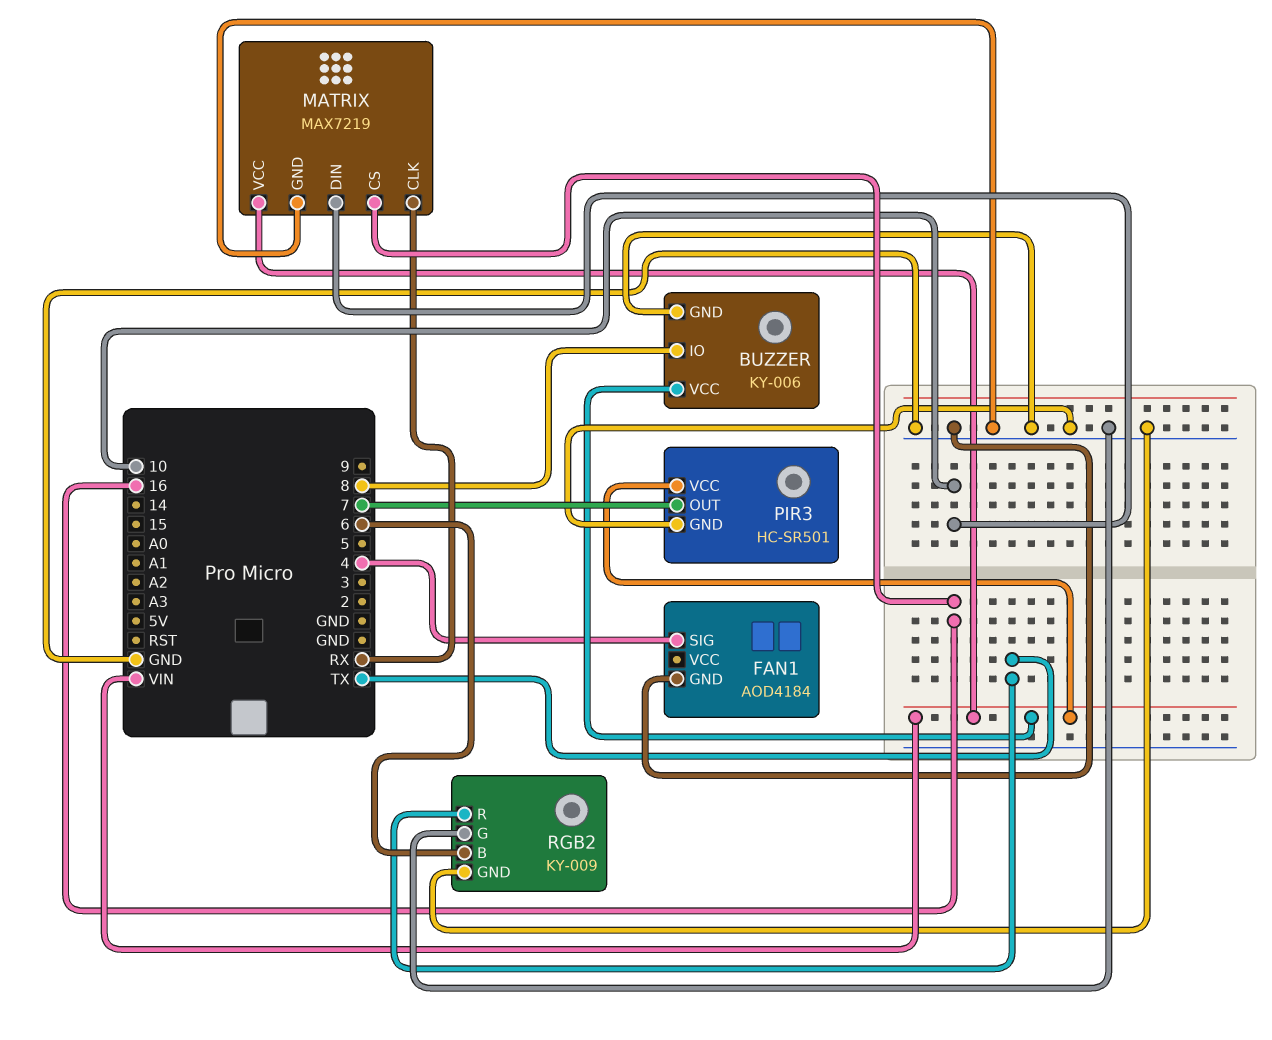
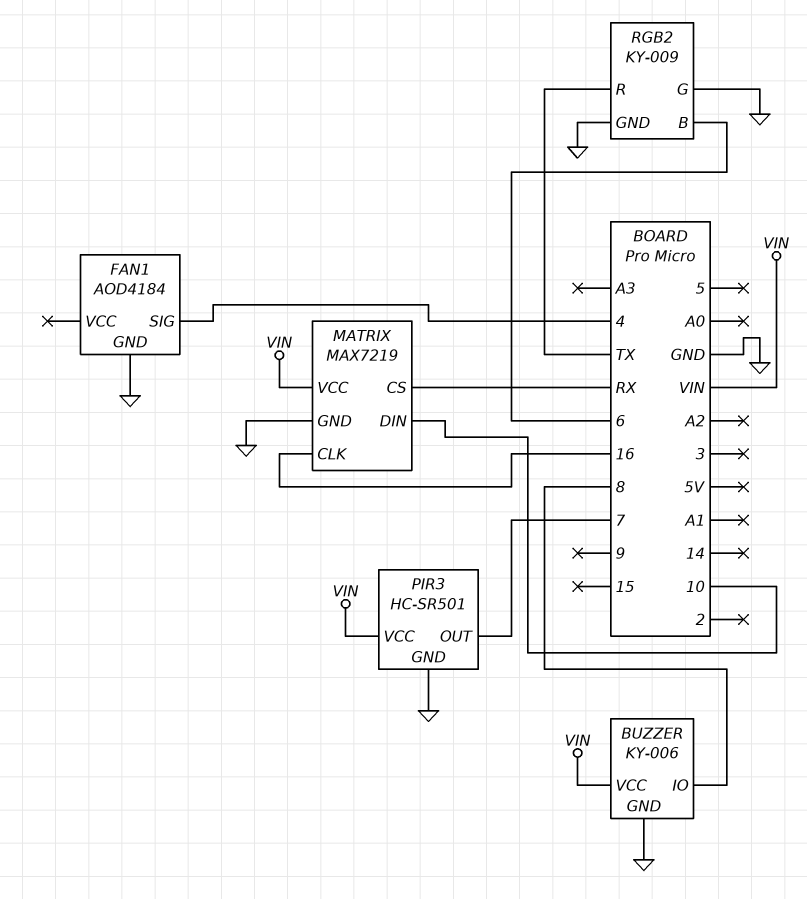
MATRIX pin CLK: RX -> 16
MATRIX pin CS: 16 -> RX

